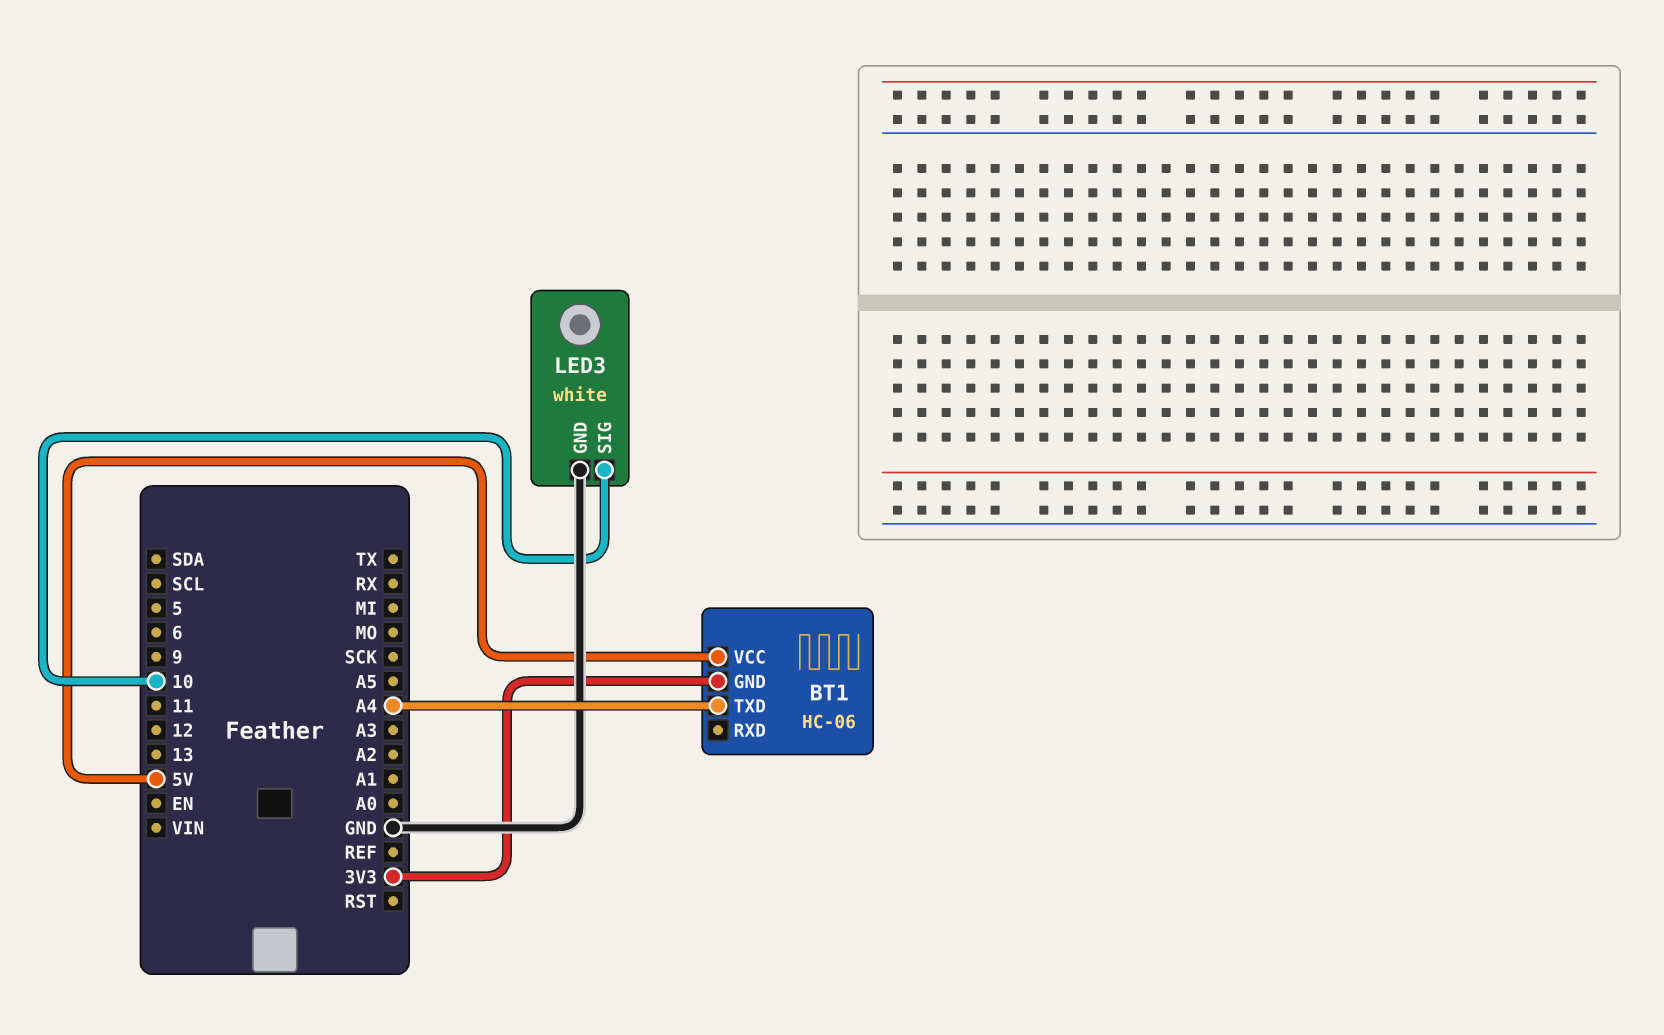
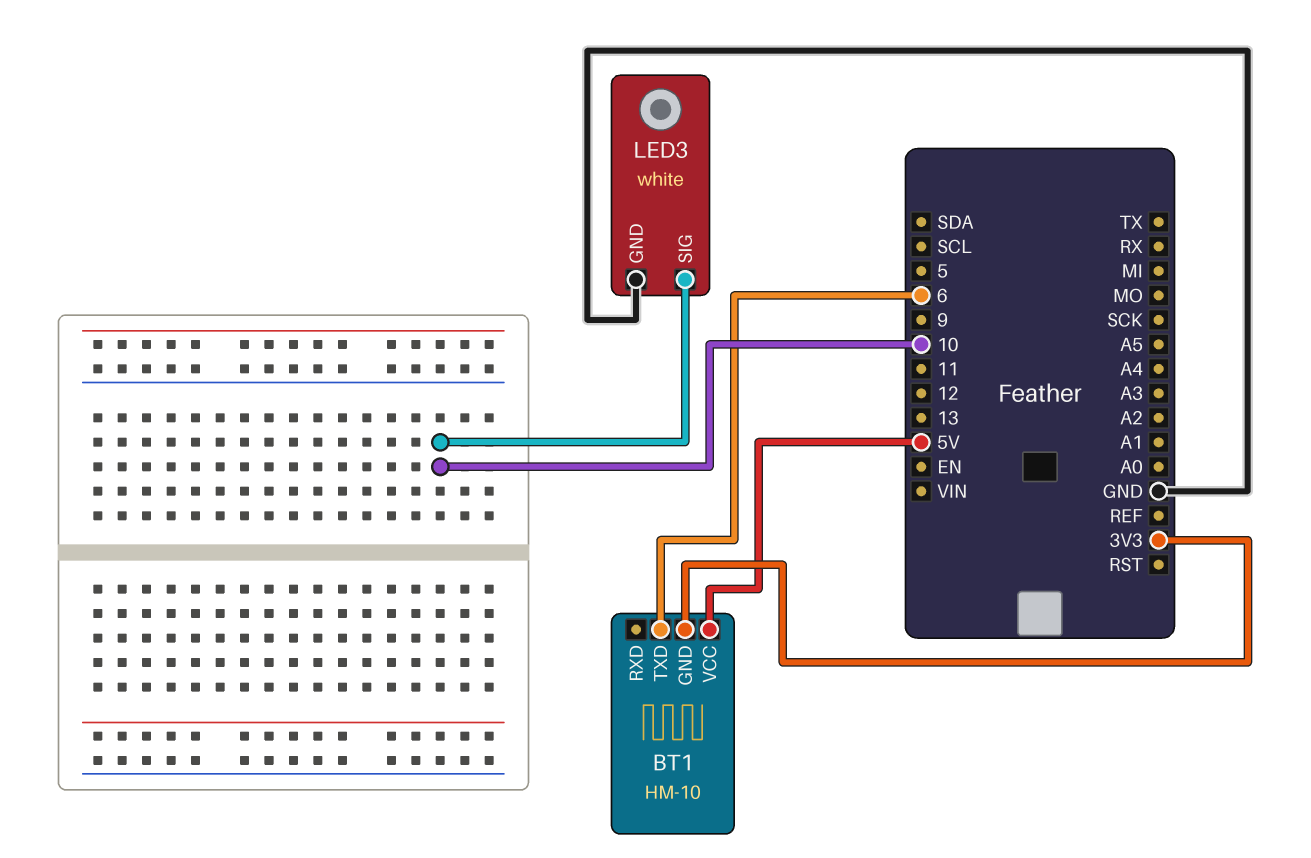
BT1: HC-06 -> HM-10
BT1 pin TXD: A4 -> 6

